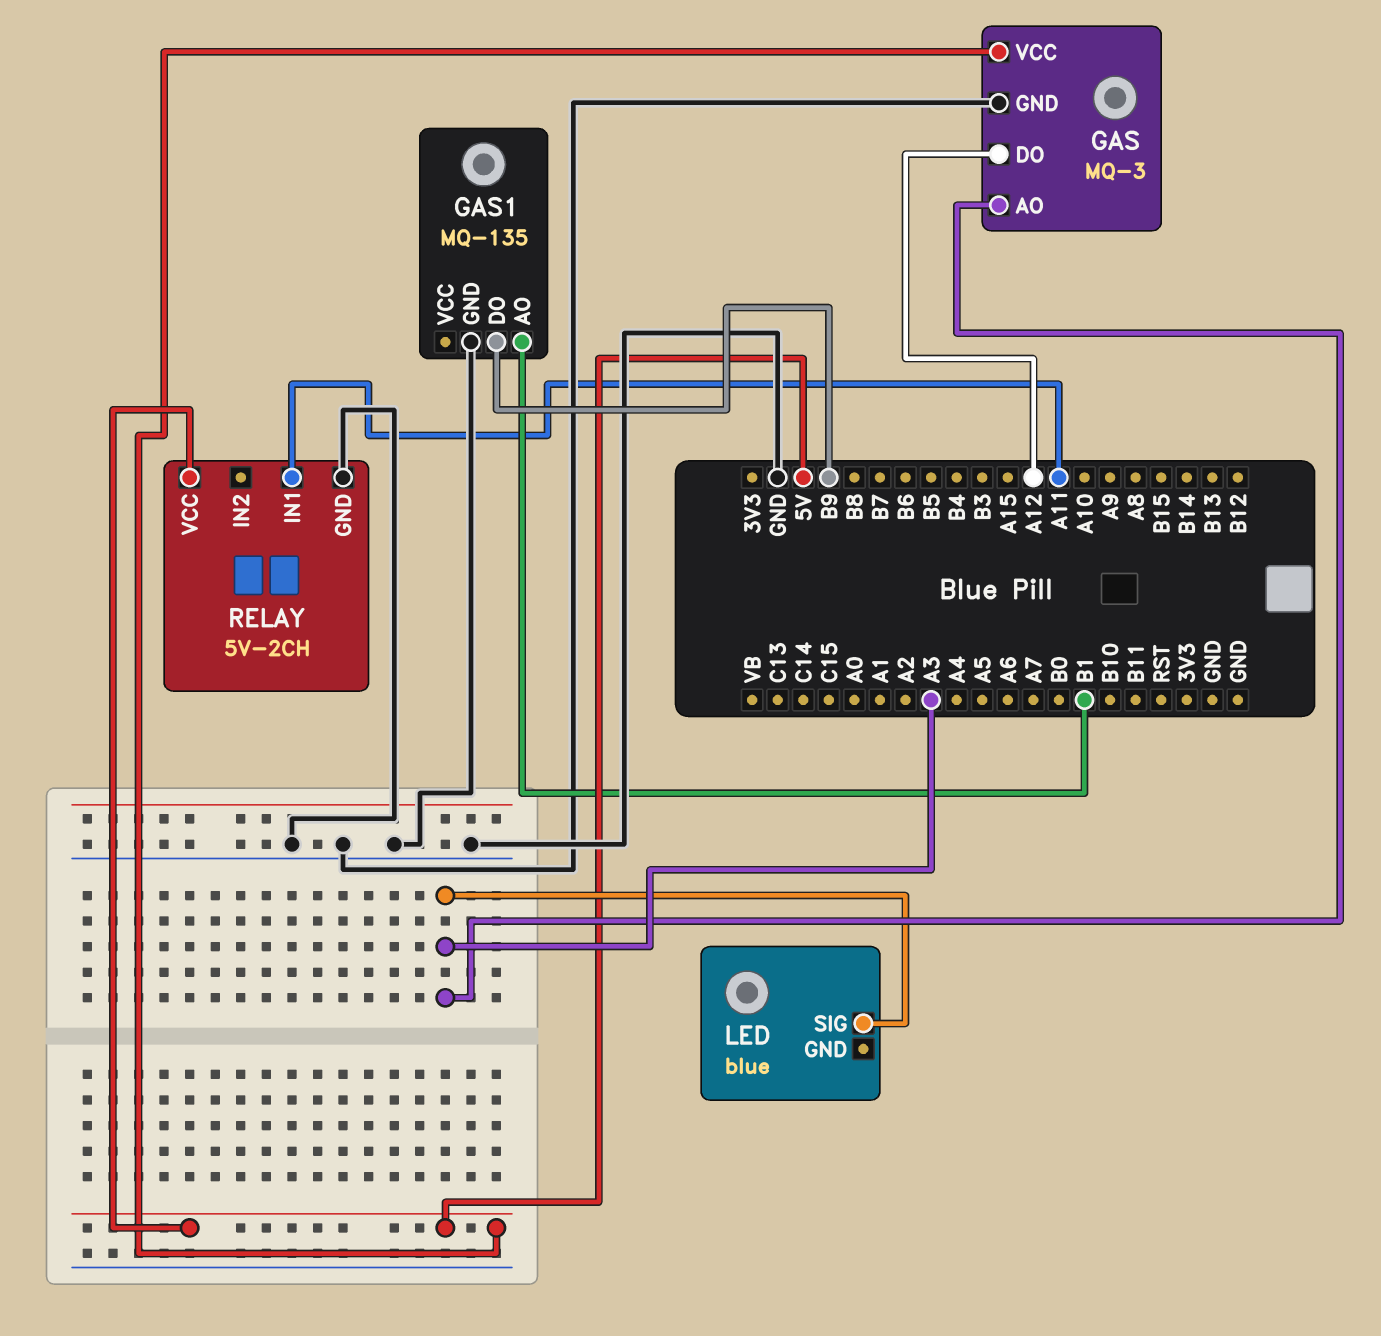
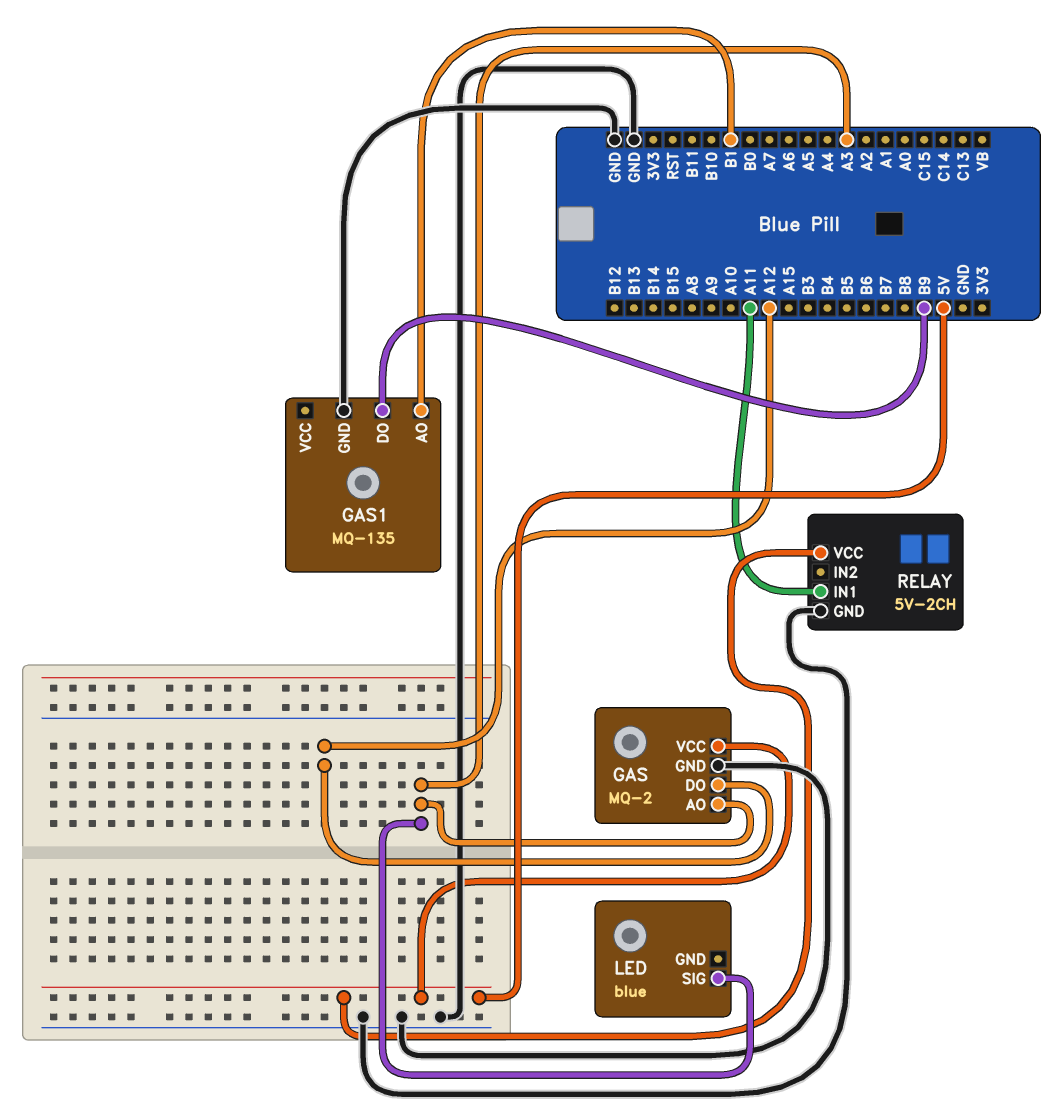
GAS: MQ-3 -> MQ-2

